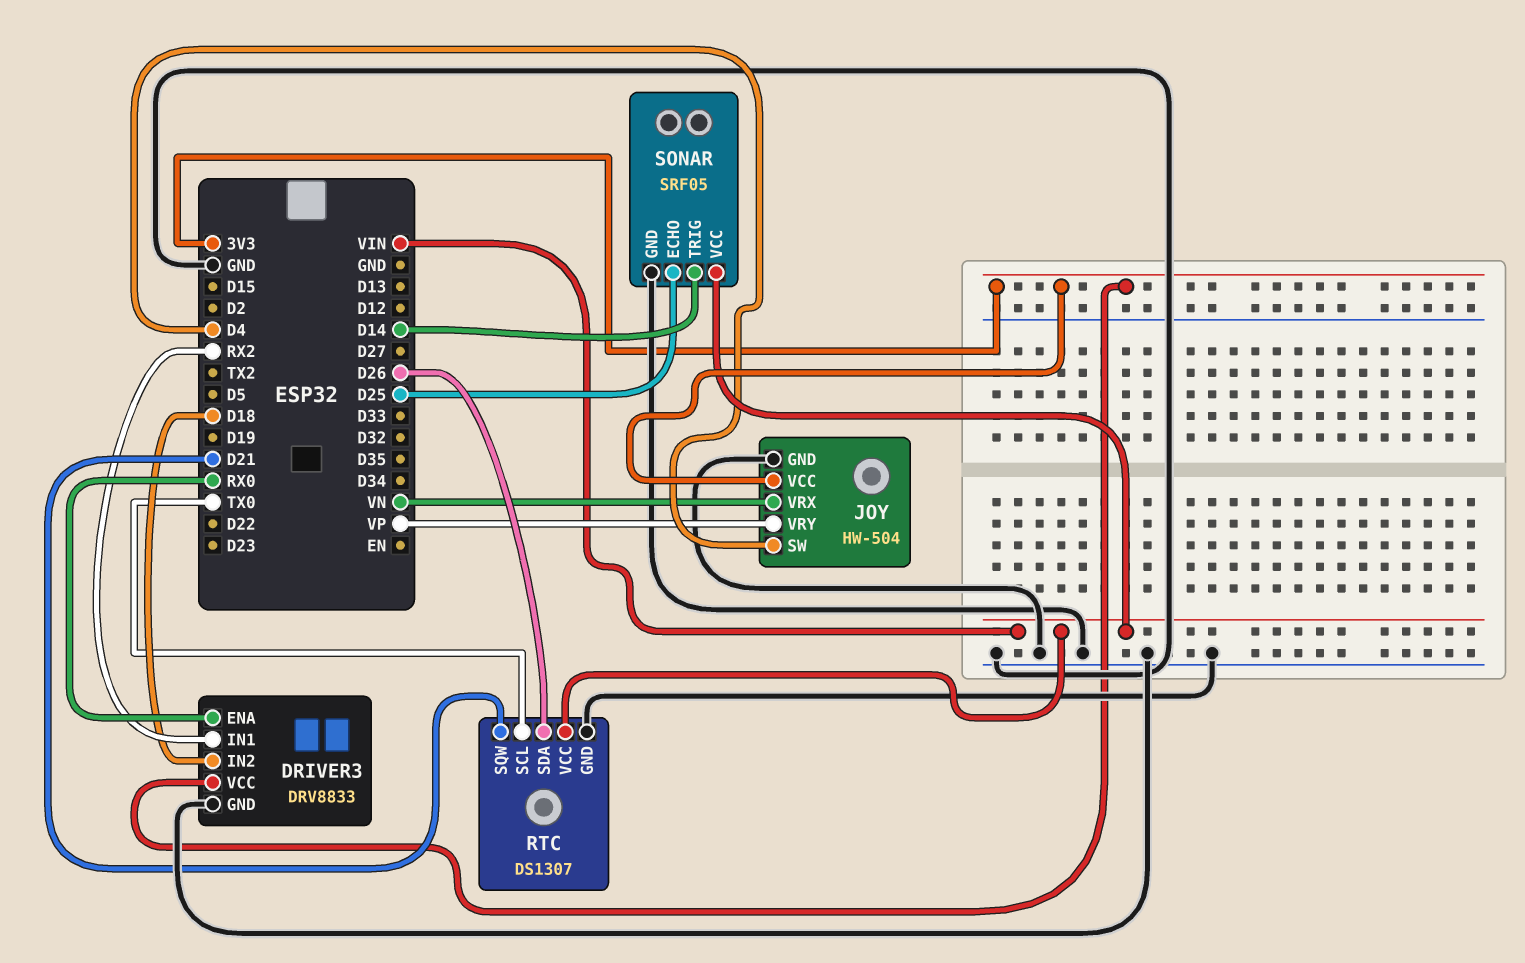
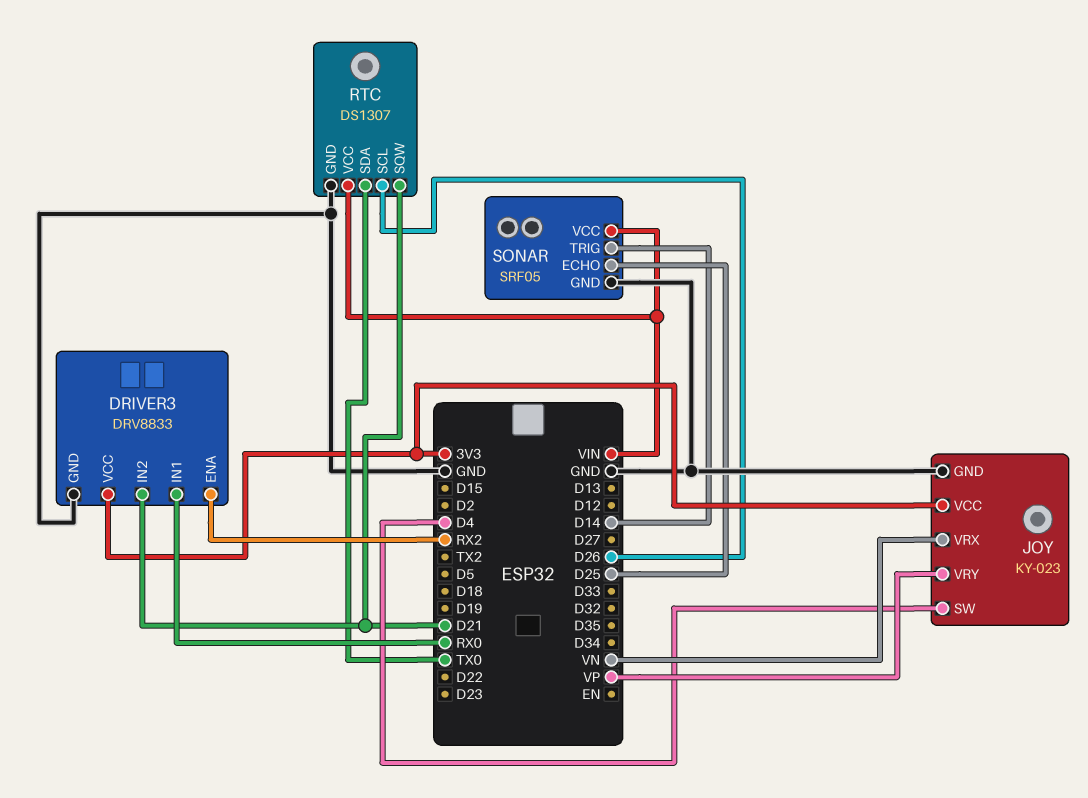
DRIVER3 pin ENA: RX0 -> RX2
DRIVER3 pin IN1: RX2 -> RX0
DRIVER3 pin IN2: D18 -> D21
JOY: HW-504 -> KY-023
RTC pin SCL: TX0 -> D26
RTC pin SDA: D26 -> TX0

